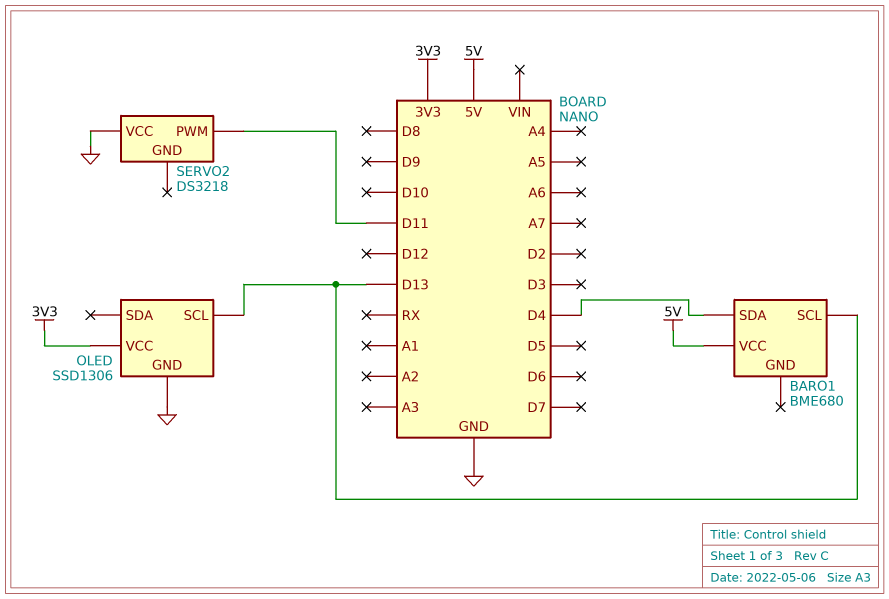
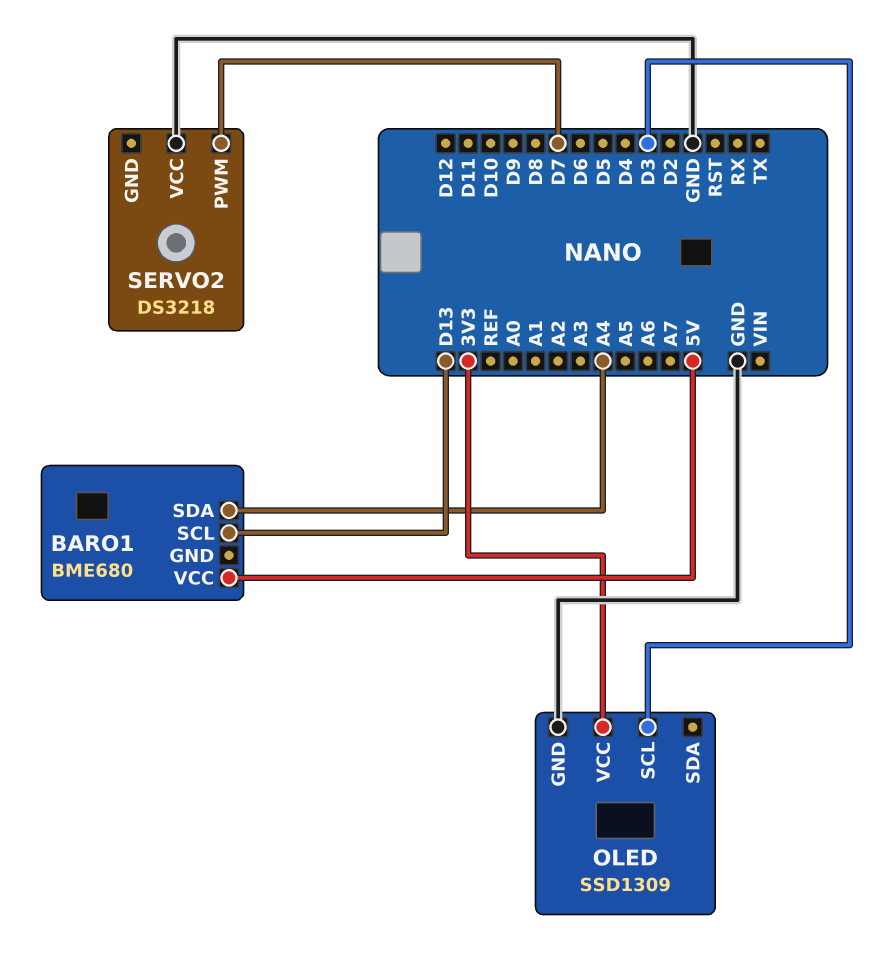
BARO1 pin SDA: D4 -> A4
OLED: SSD1306 -> SSD1309
OLED pin SCL: D13 -> D3
SERVO2 pin PWM: D11 -> D7

